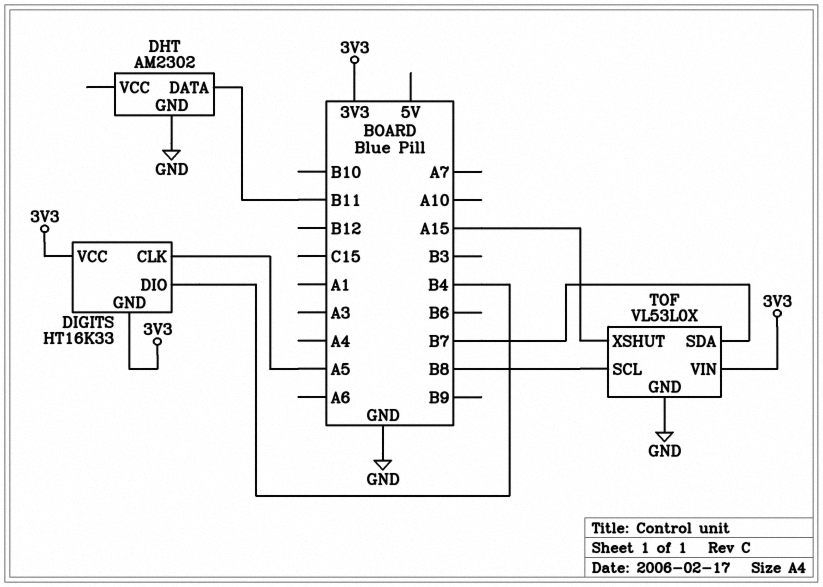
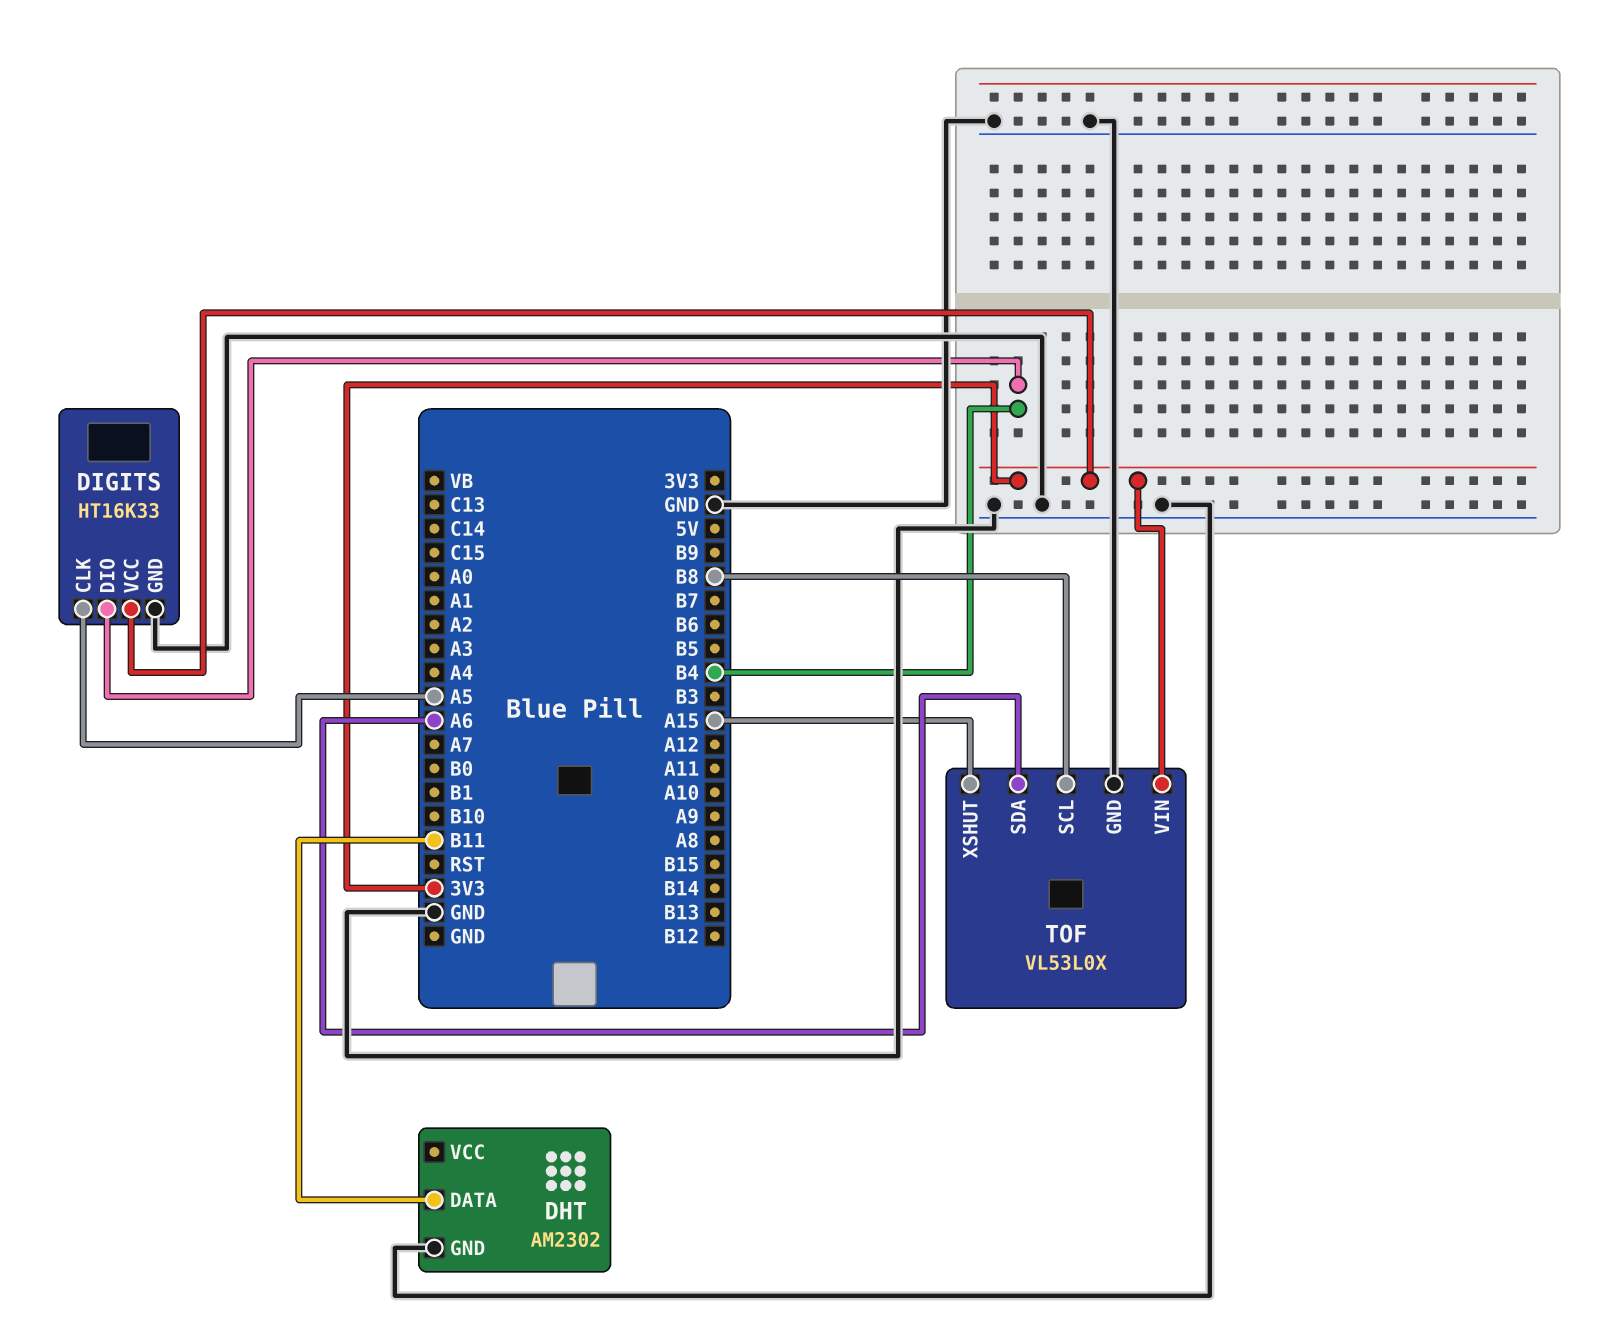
DIGITS pin GND: 3V3 -> GND
TOF pin SDA: B7 -> A6

